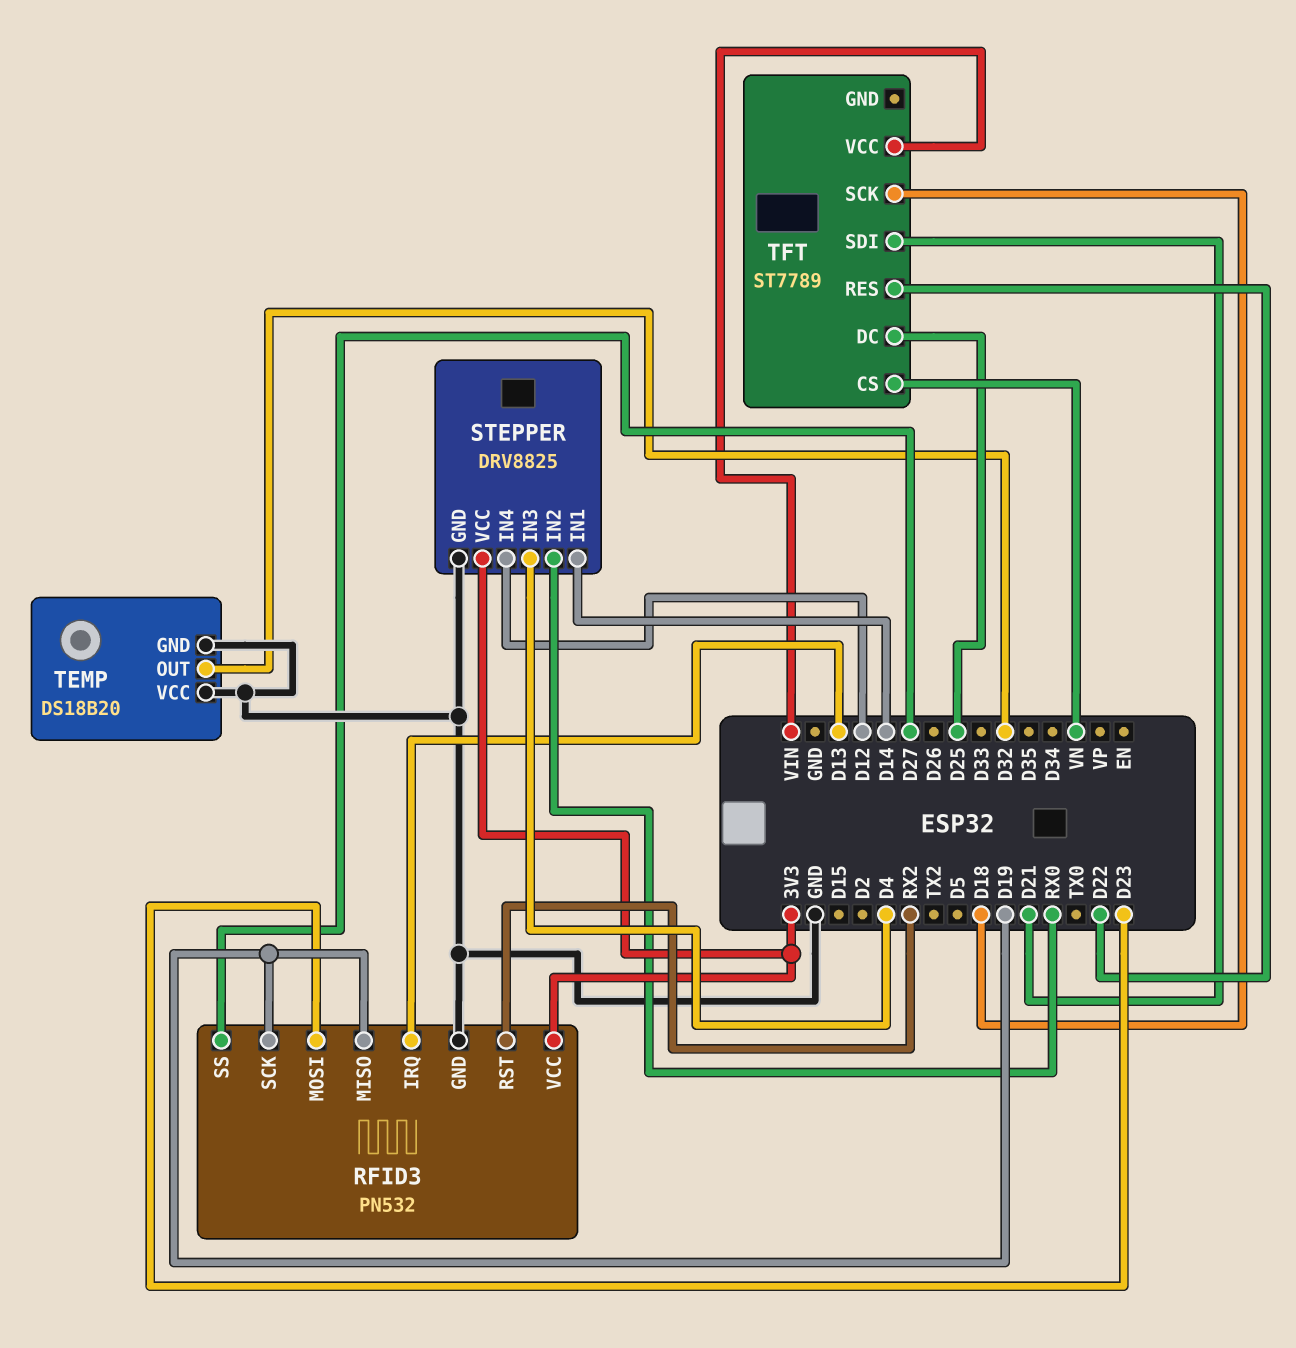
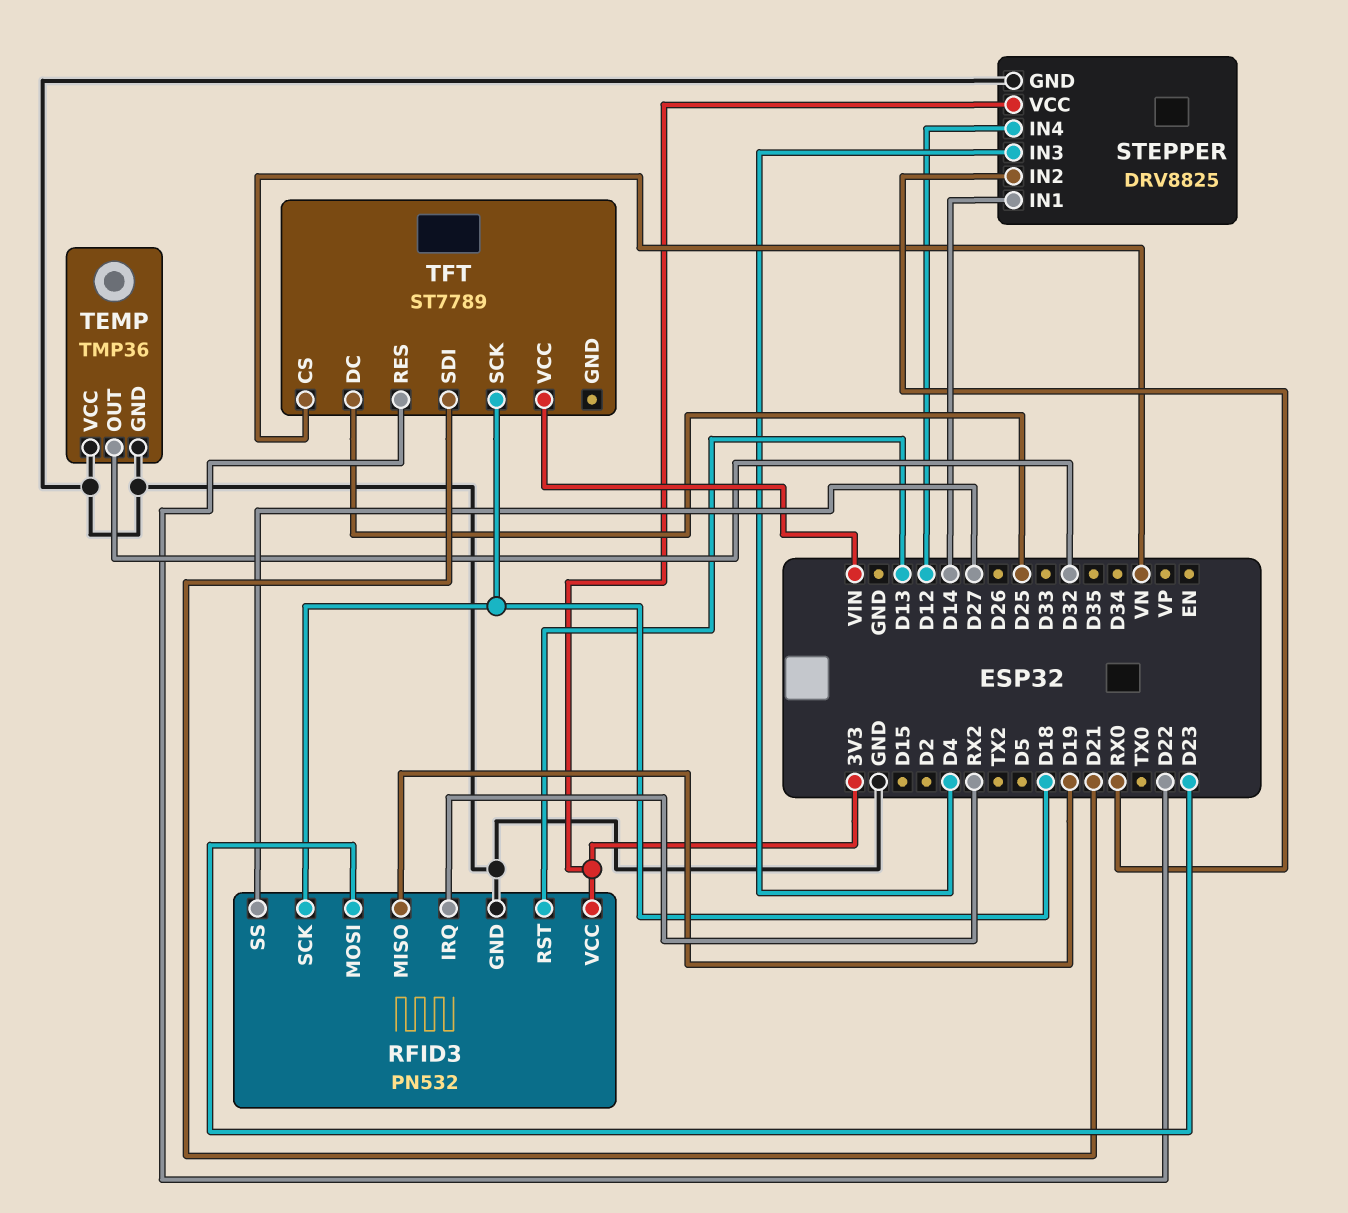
RFID3 pin IRQ: D13 -> RX2
RFID3 pin RST: RX2 -> D13
RFID3 pin SCK: D19 -> D18
TEMP: DS18B20 -> TMP36

